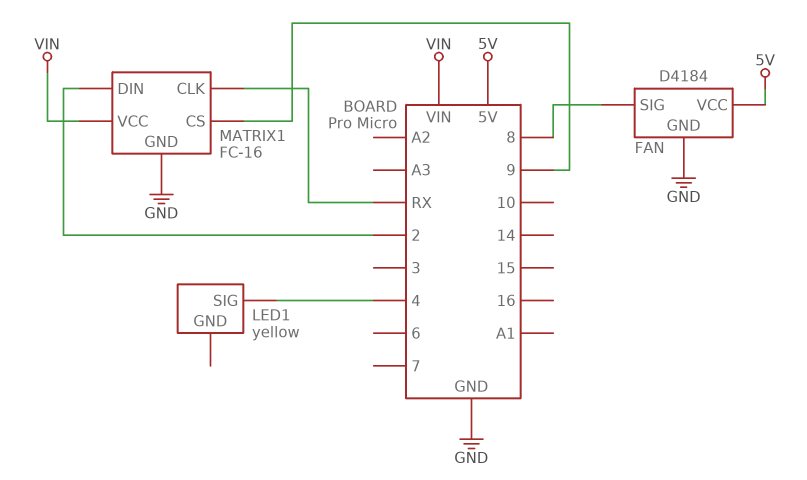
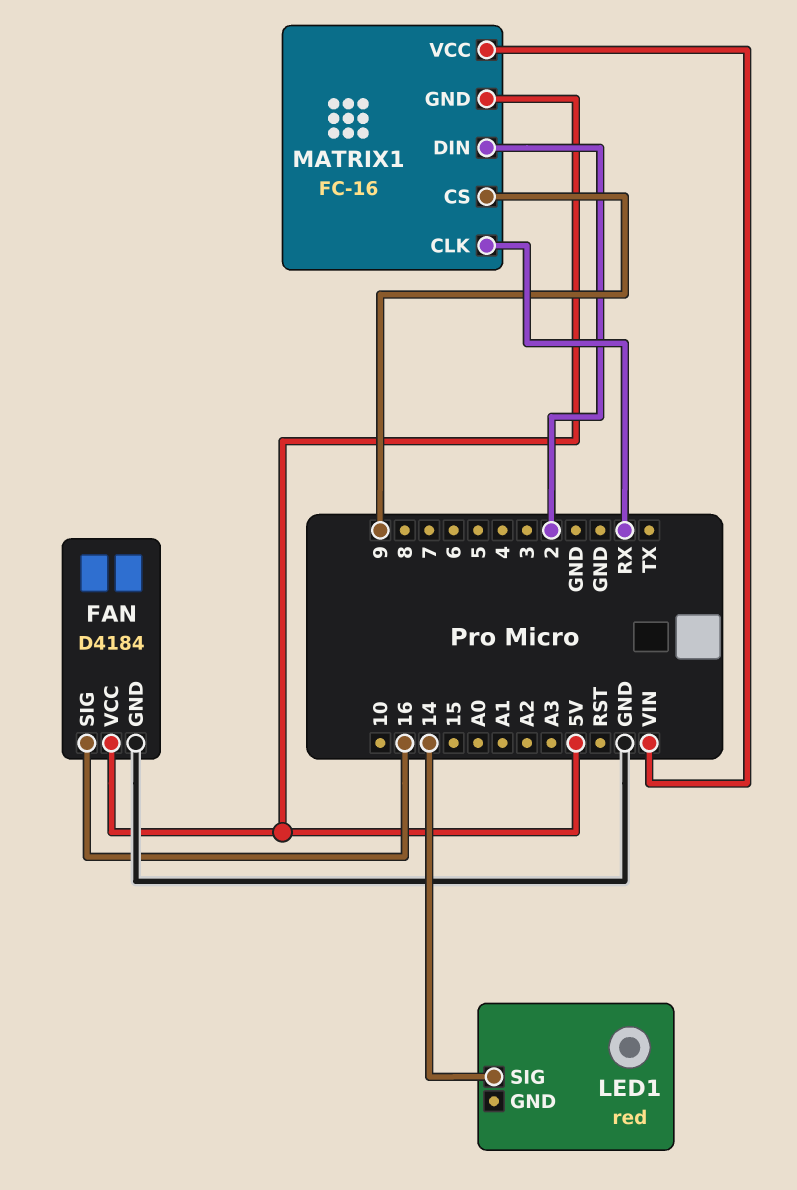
FAN pin SIG: 8 -> 16
LED1: yellow -> red
LED1 pin SIG: 4 -> 14
MATRIX1 pin GND: GND -> 5V

